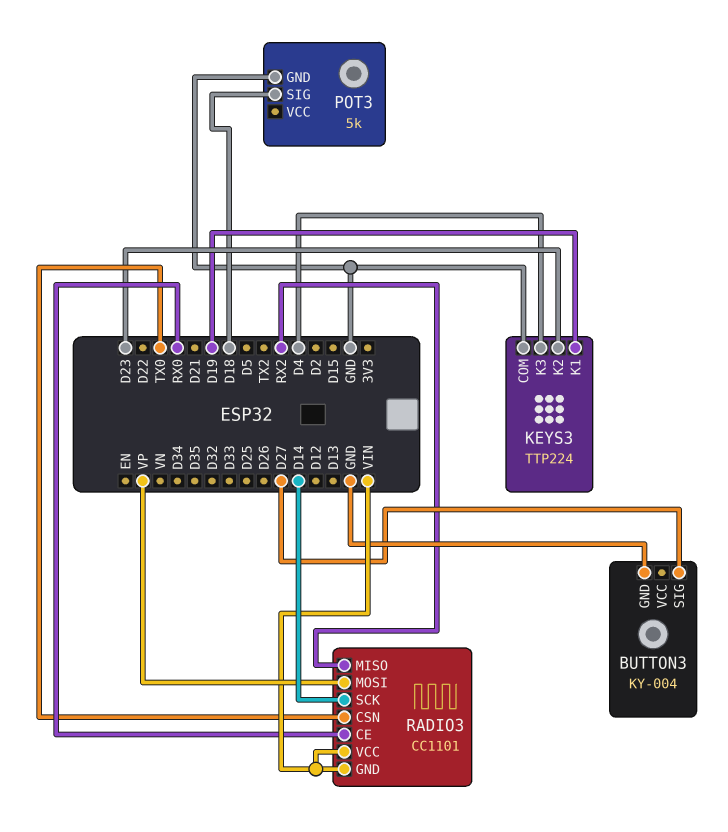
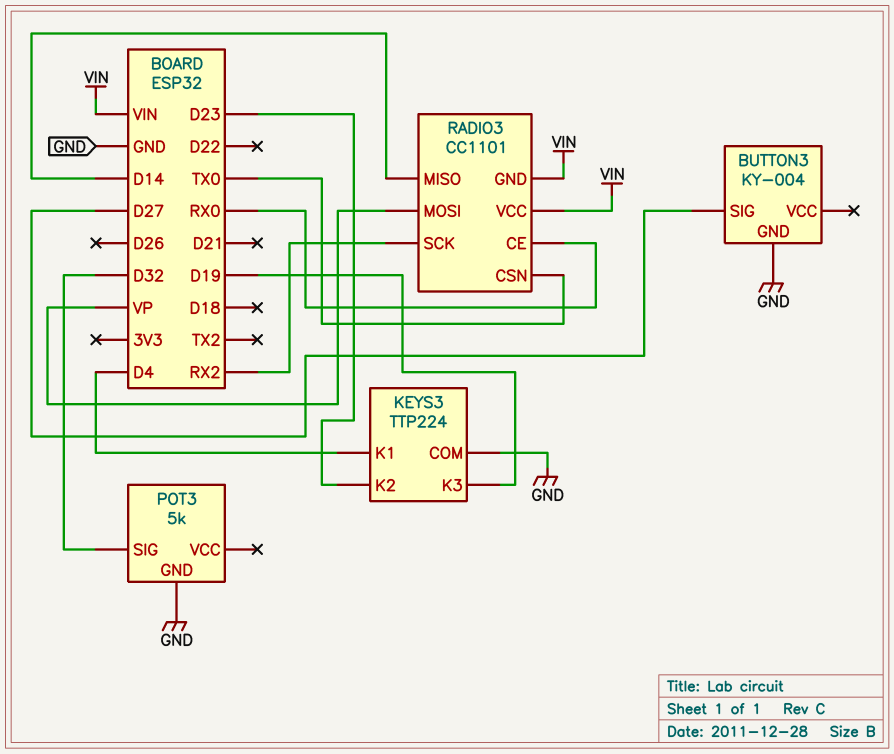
KEYS3 pin K1: D19 -> D4
KEYS3 pin K3: D4 -> D19
POT3 pin SIG: D18 -> D32
RADIO3 pin MISO: RX2 -> D14
RADIO3 pin SCK: D14 -> RX2

